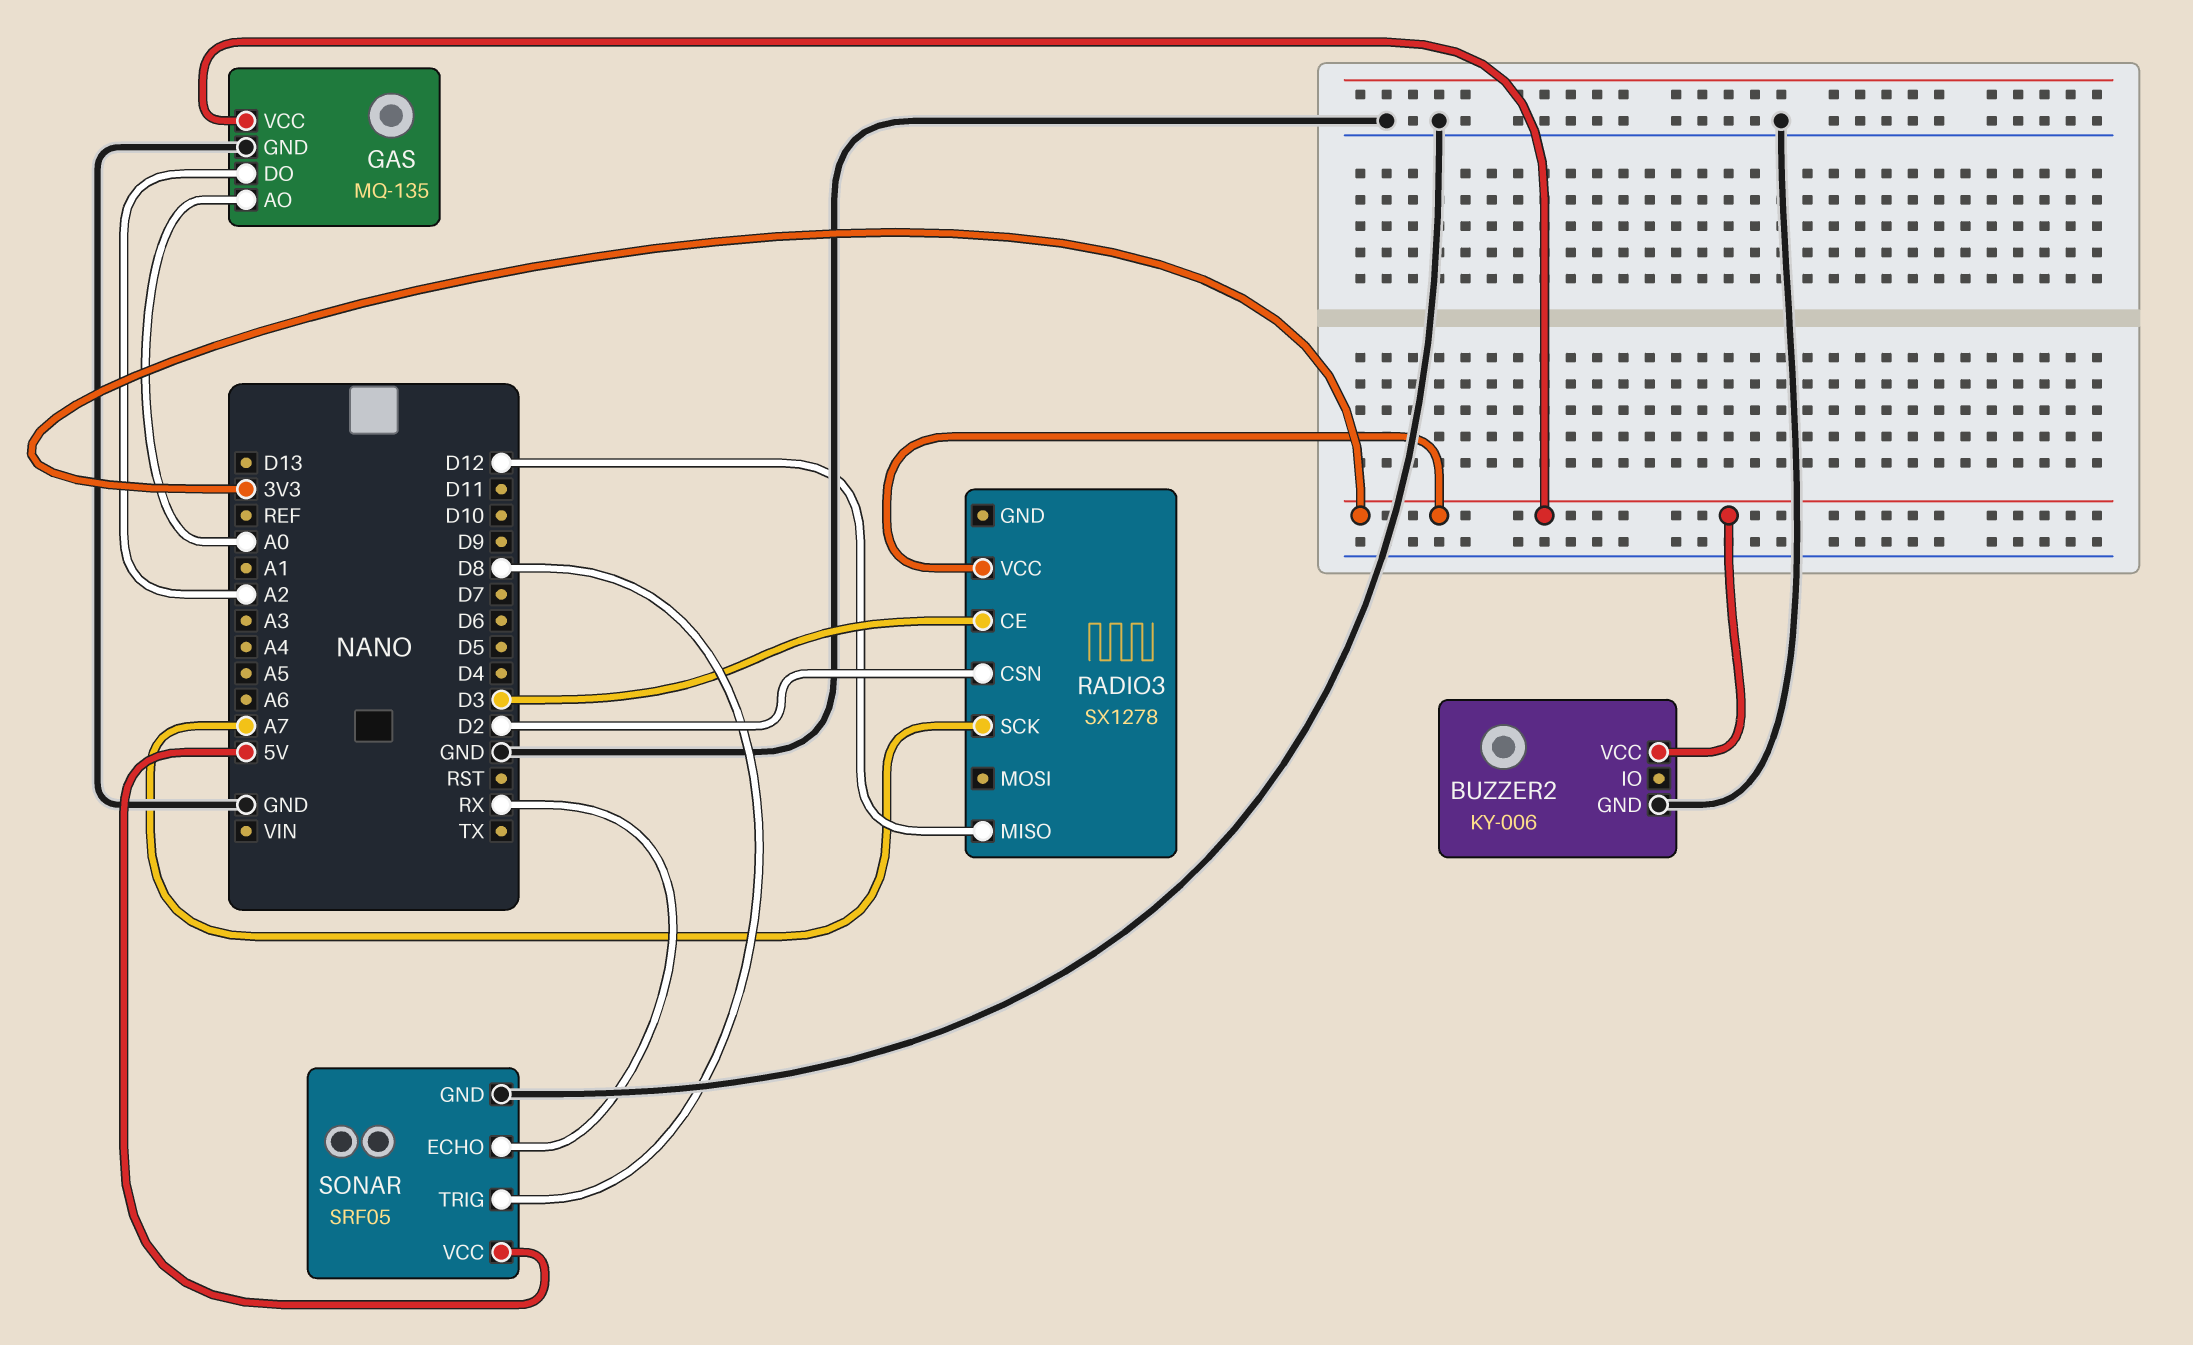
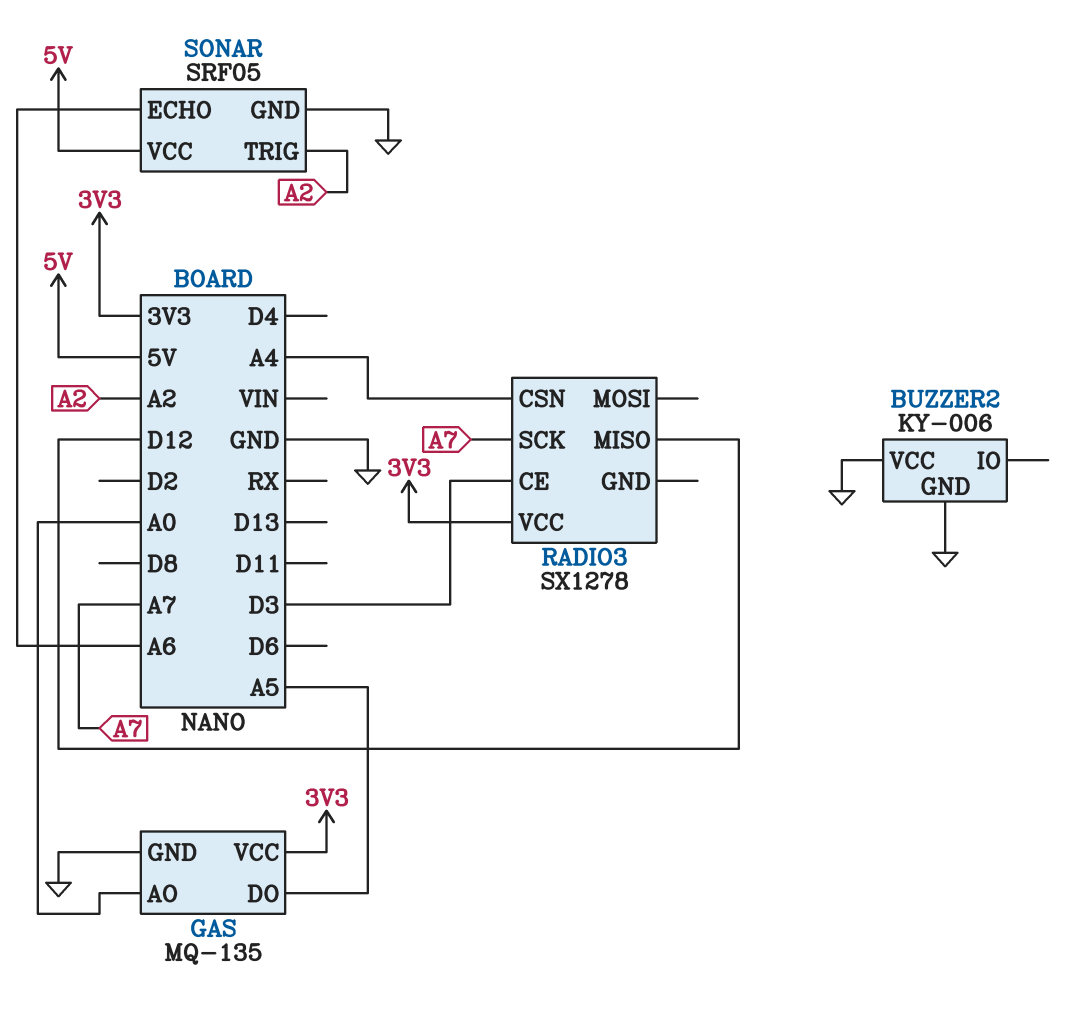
BUZZER2 pin VCC: 3V3 -> GND
GAS pin DO: A2 -> A5
RADIO3 pin CSN: D2 -> A4
SONAR pin ECHO: RX -> A6
SONAR pin TRIG: D8 -> A2

